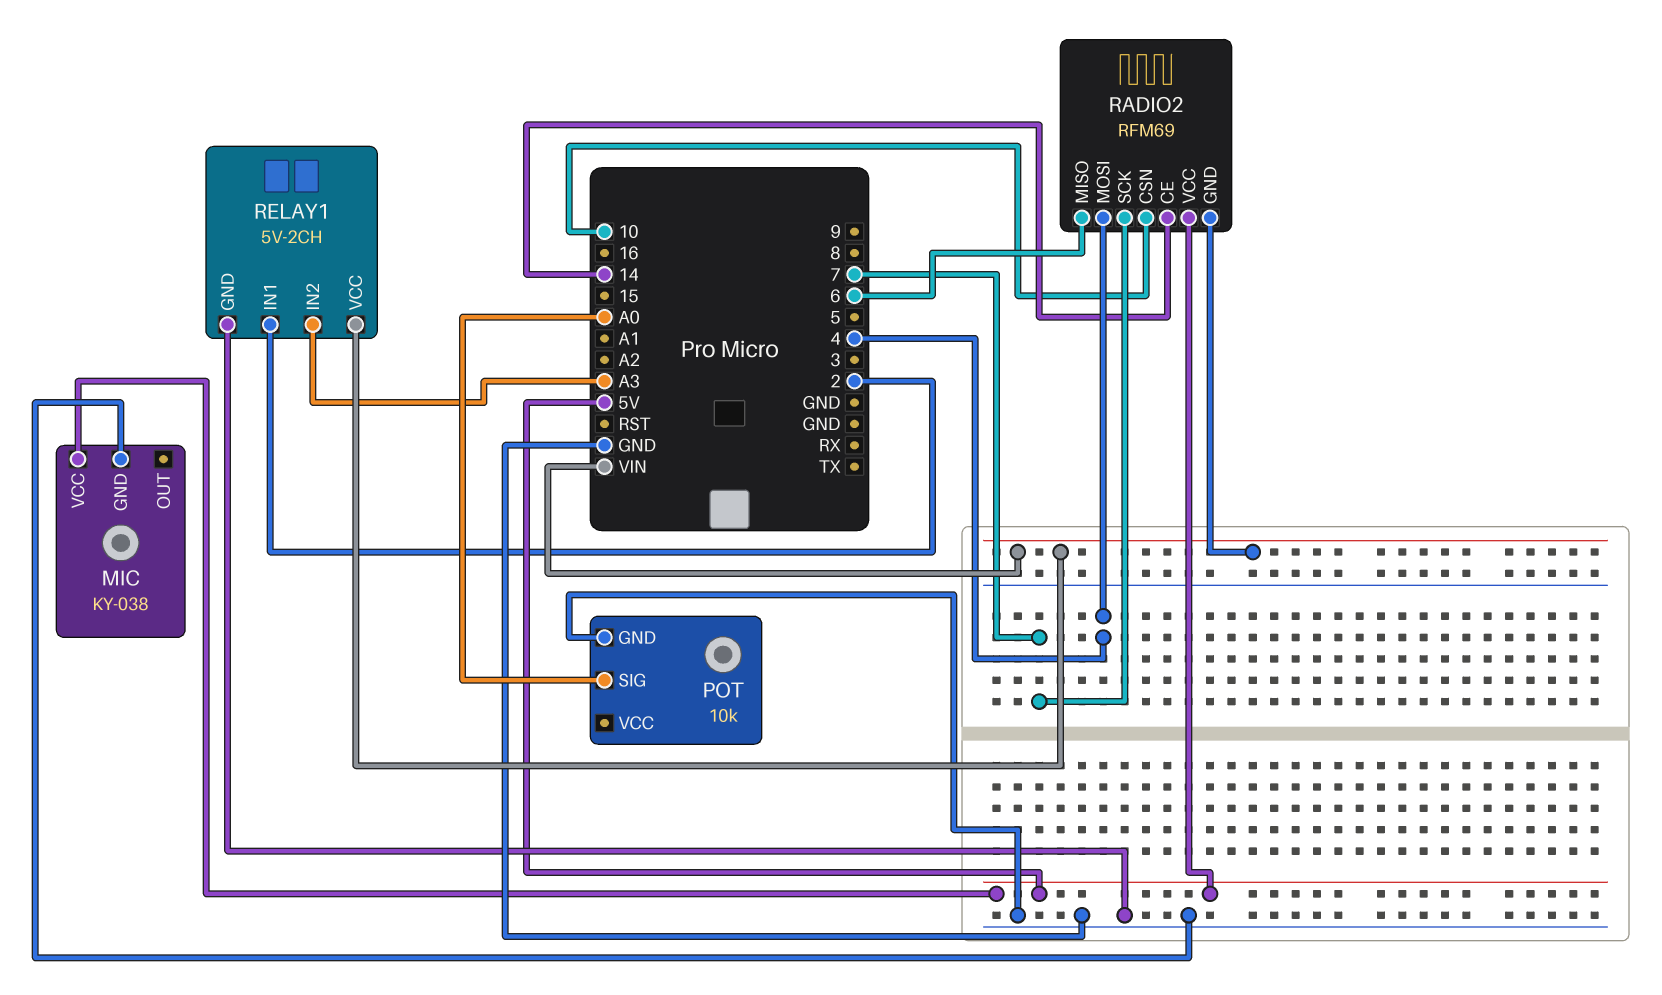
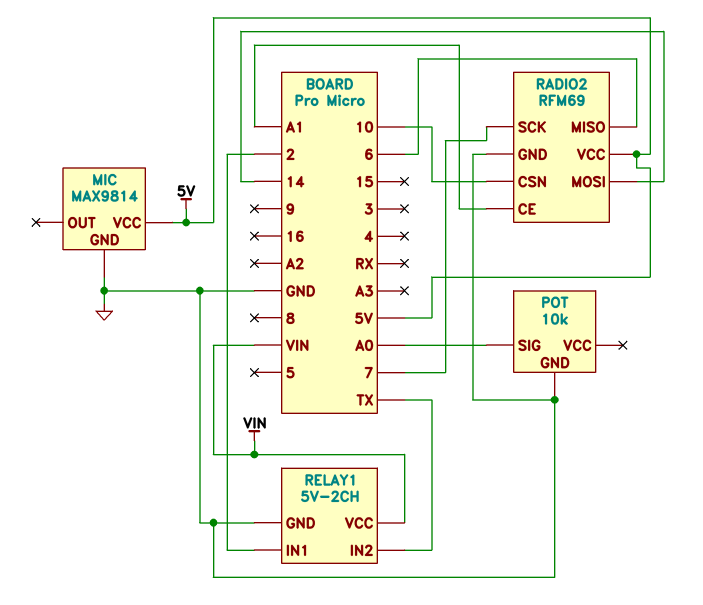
MIC: KY-038 -> MAX9814
RADIO2 pin CE: 14 -> A1
RADIO2 pin GND: VIN -> GND
RADIO2 pin MOSI: 4 -> 14
RELAY1 pin IN2: A3 -> TX

